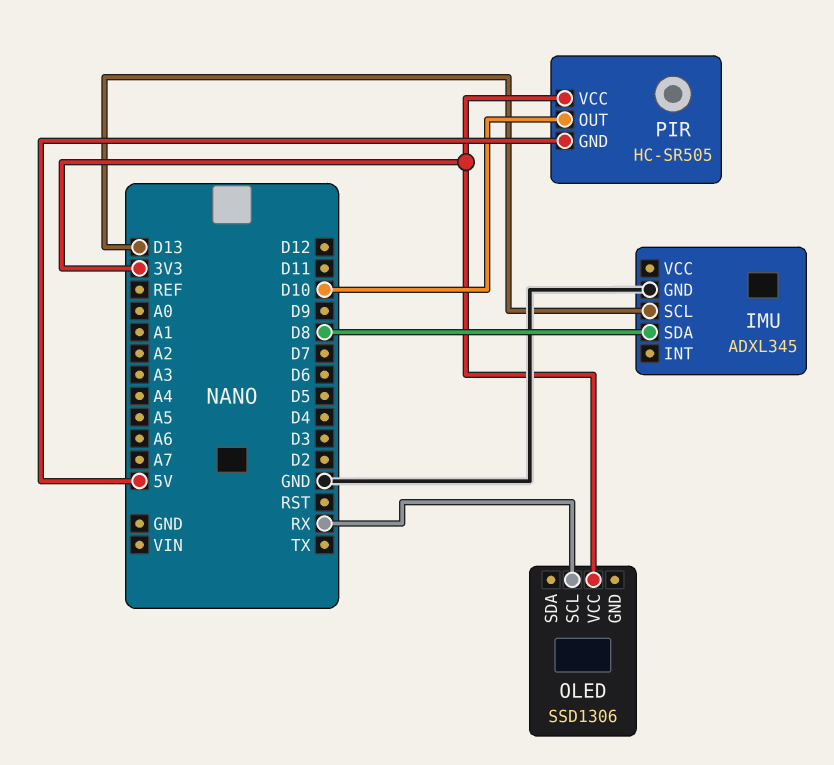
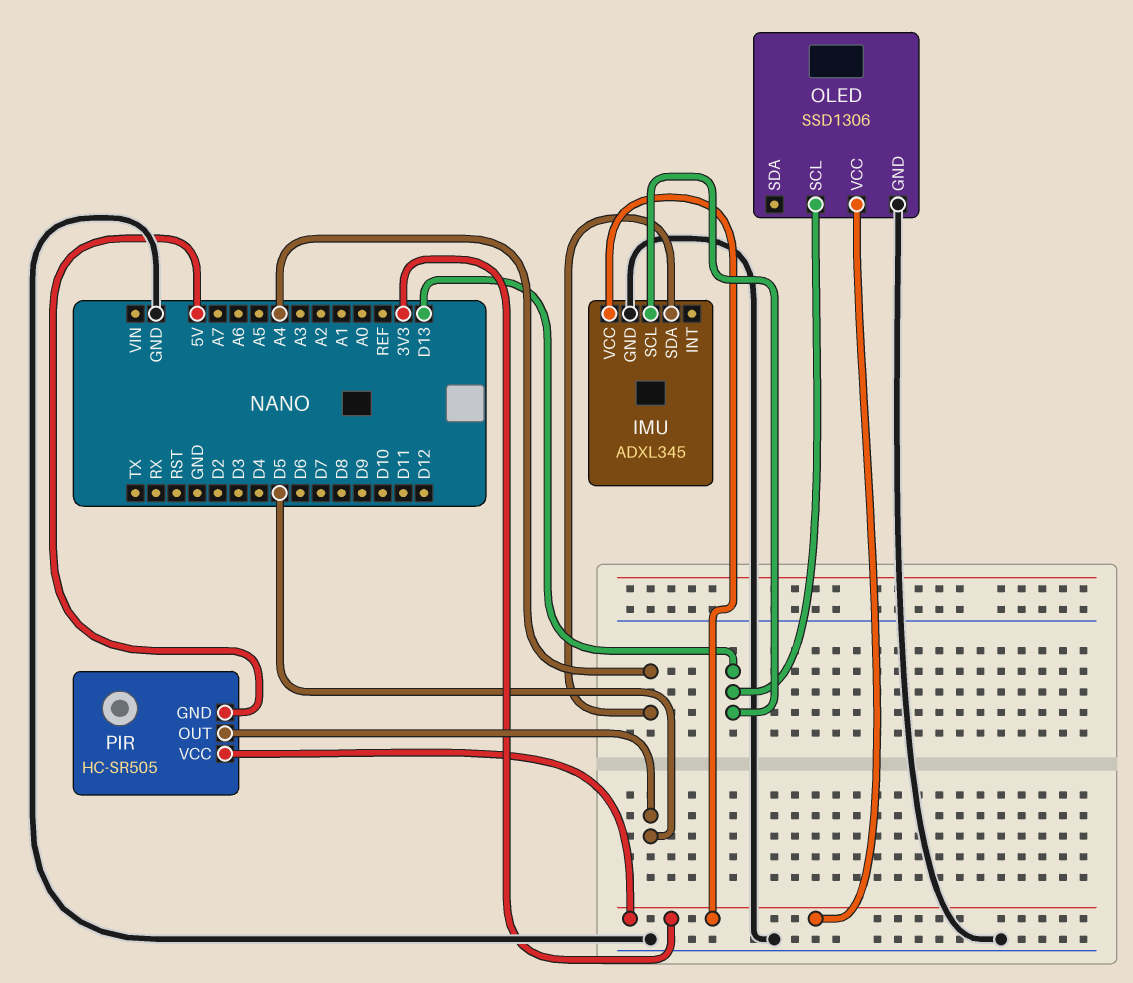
IMU pin SDA: D8 -> A4
IMU pin VCC: none -> 3V3
OLED pin GND: none -> GND
OLED pin SCL: RX -> D13
PIR pin OUT: D10 -> D5

